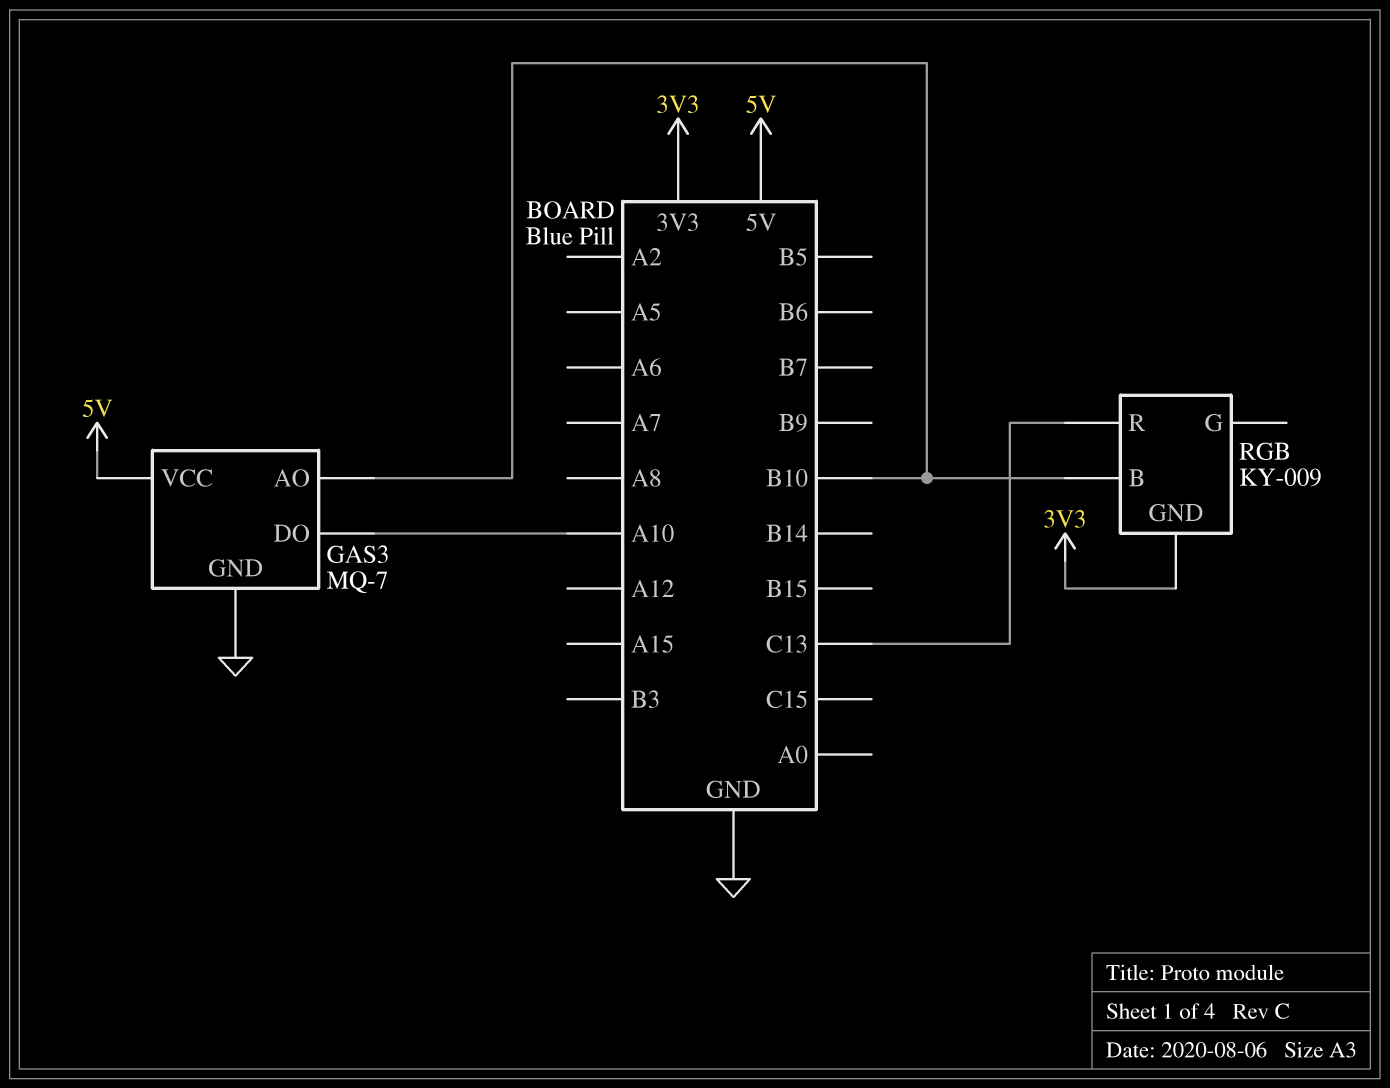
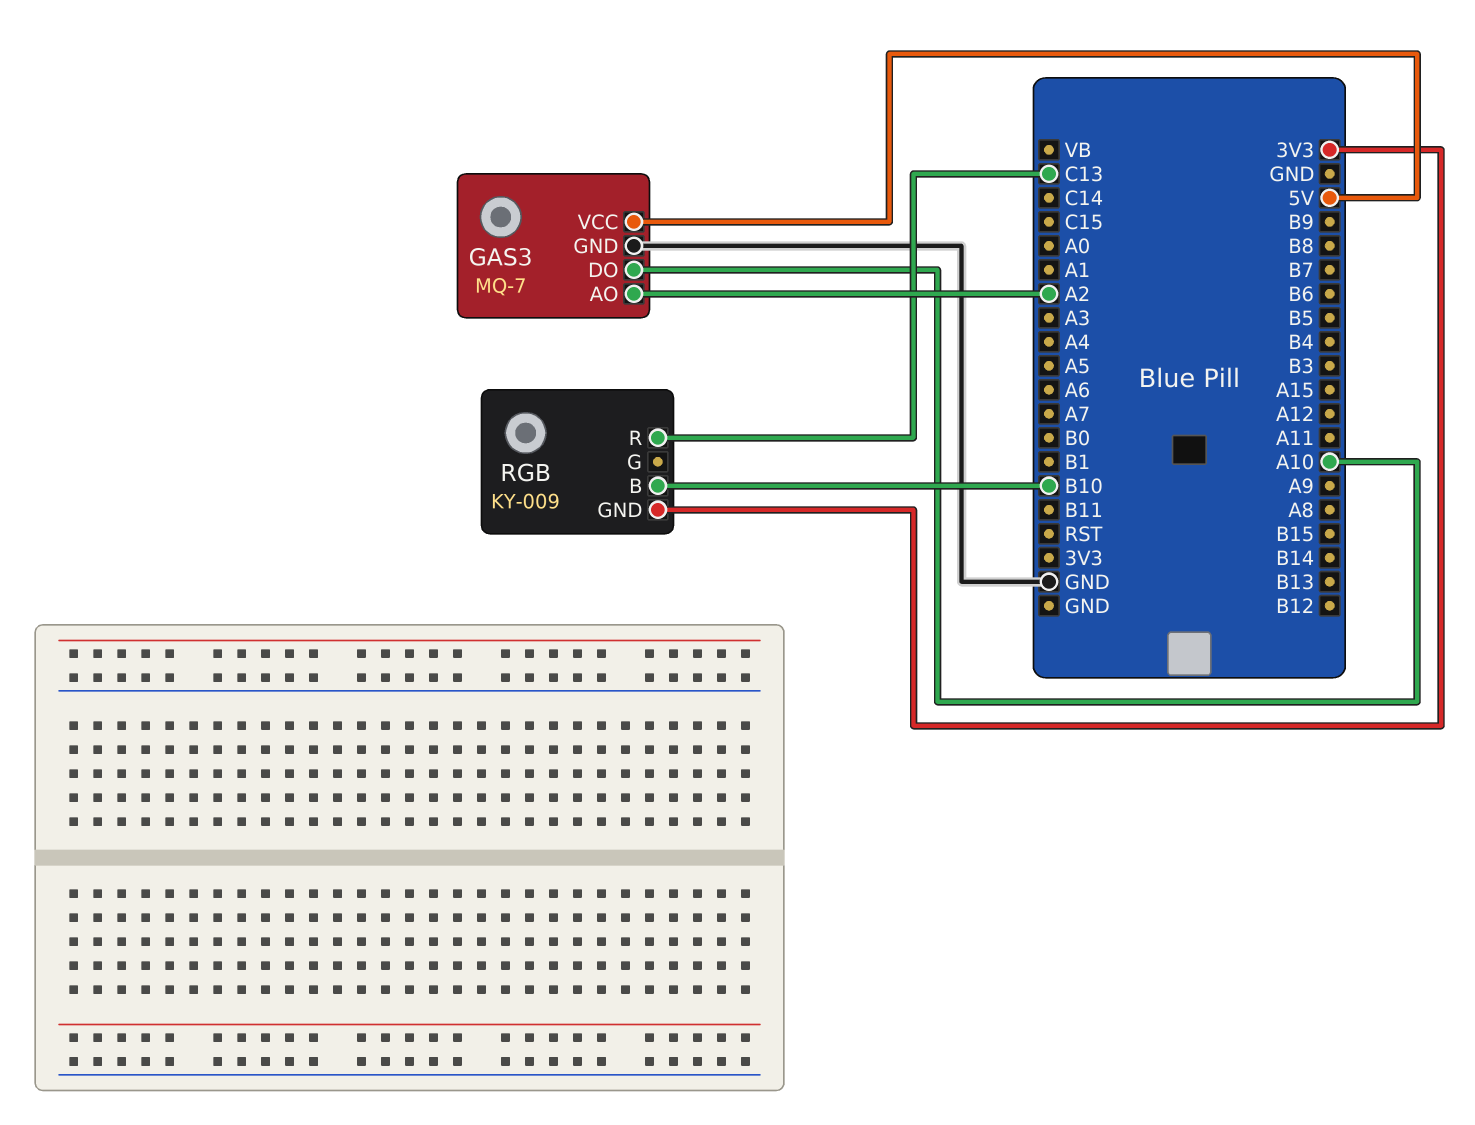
GAS3 pin AO: B10 -> A2

